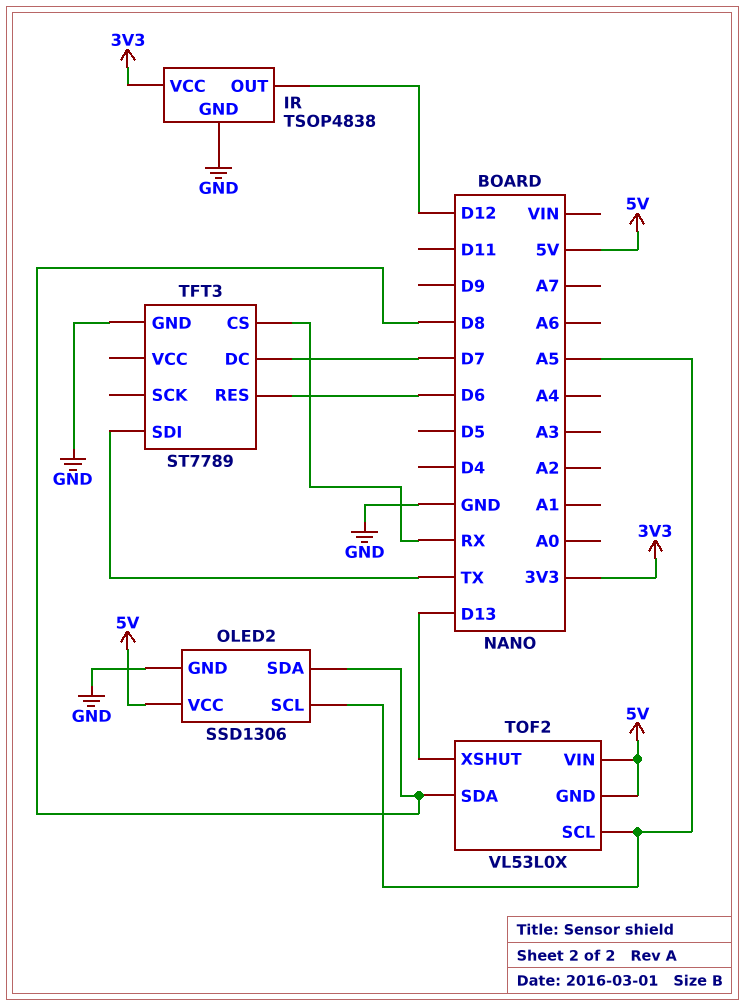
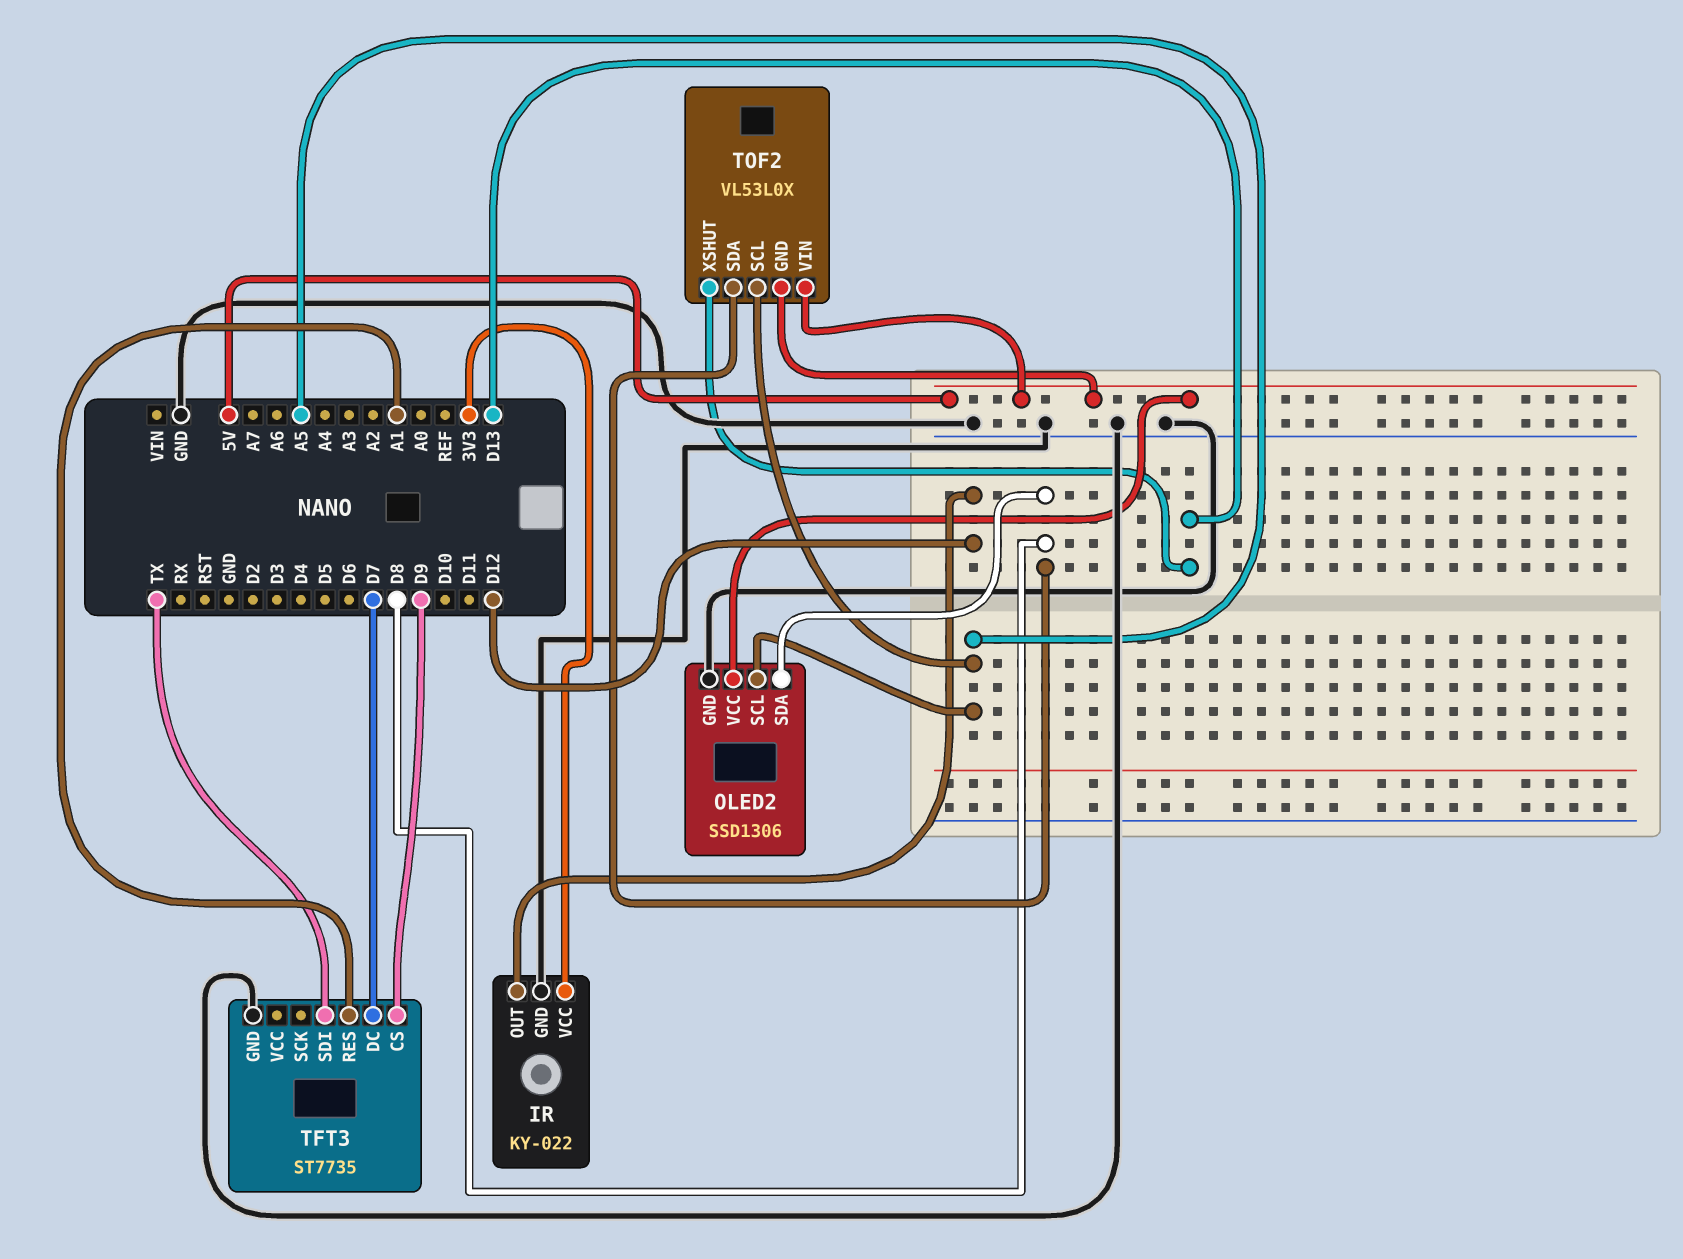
IR: TSOP4838 -> KY-022
TFT3: ST7789 -> ST7735
TFT3 pin CS: RX -> D9
TFT3 pin RES: D6 -> A1

